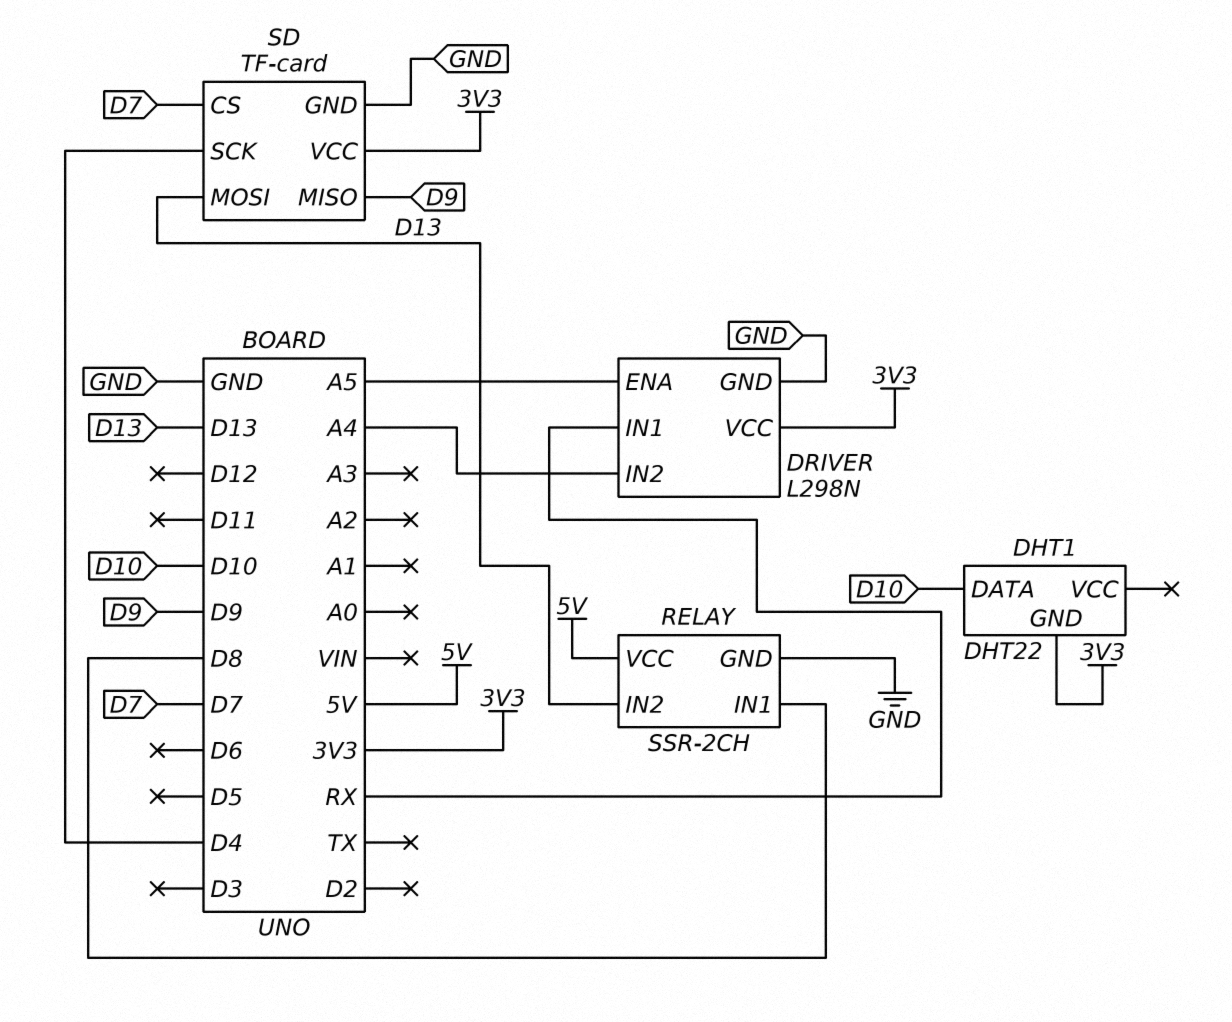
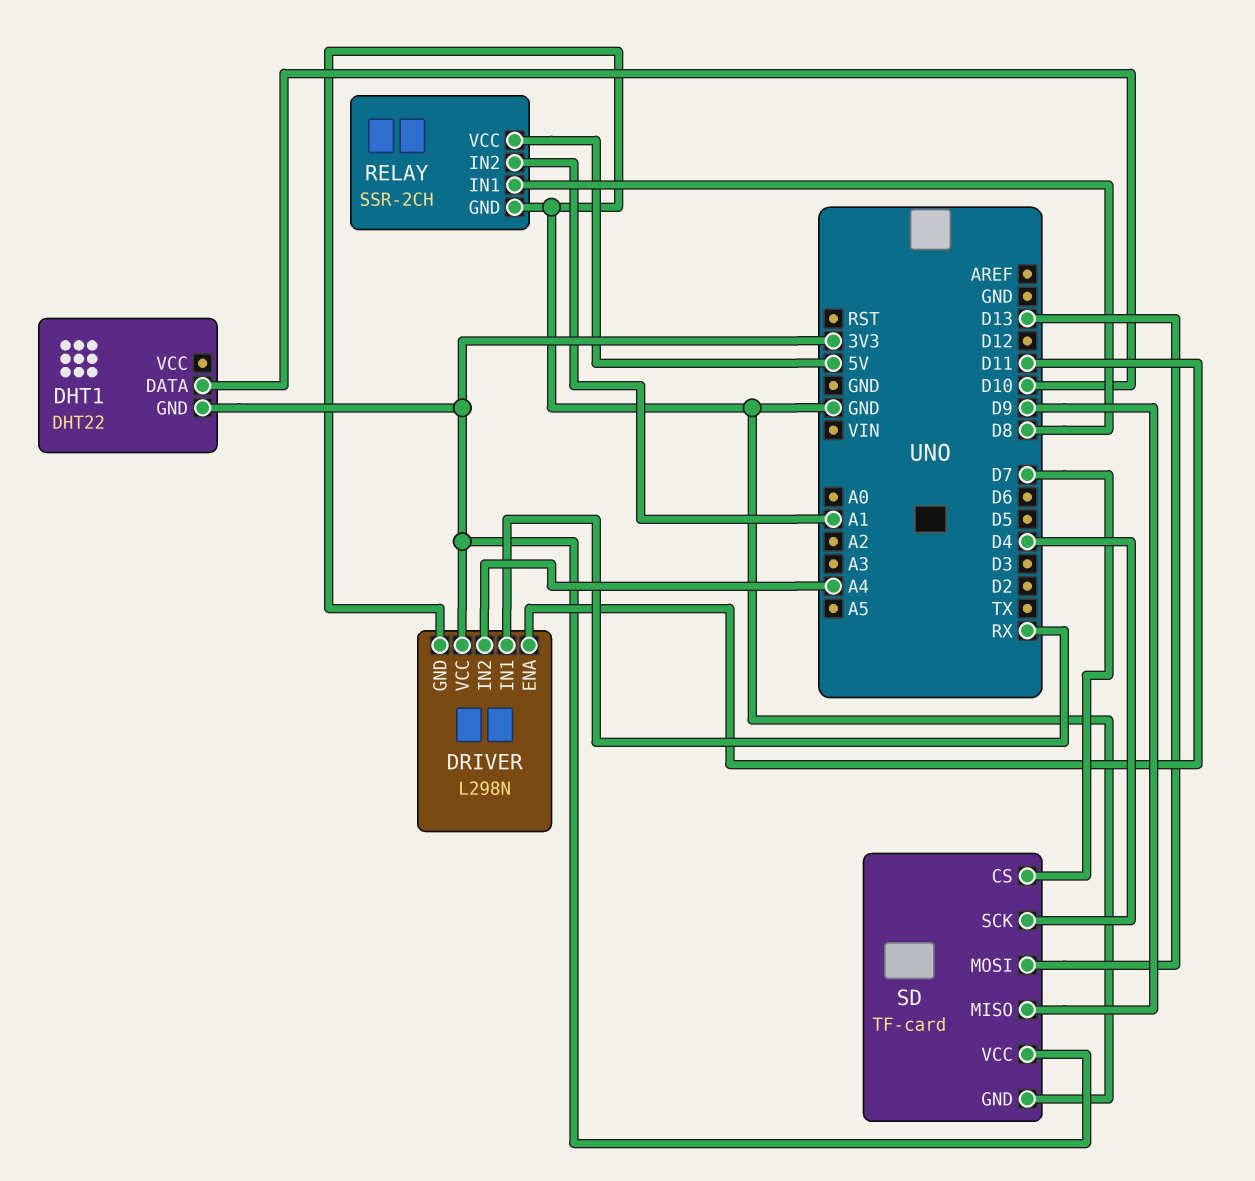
DRIVER pin ENA: A5 -> D11
RELAY pin IN2: D13 -> A1

